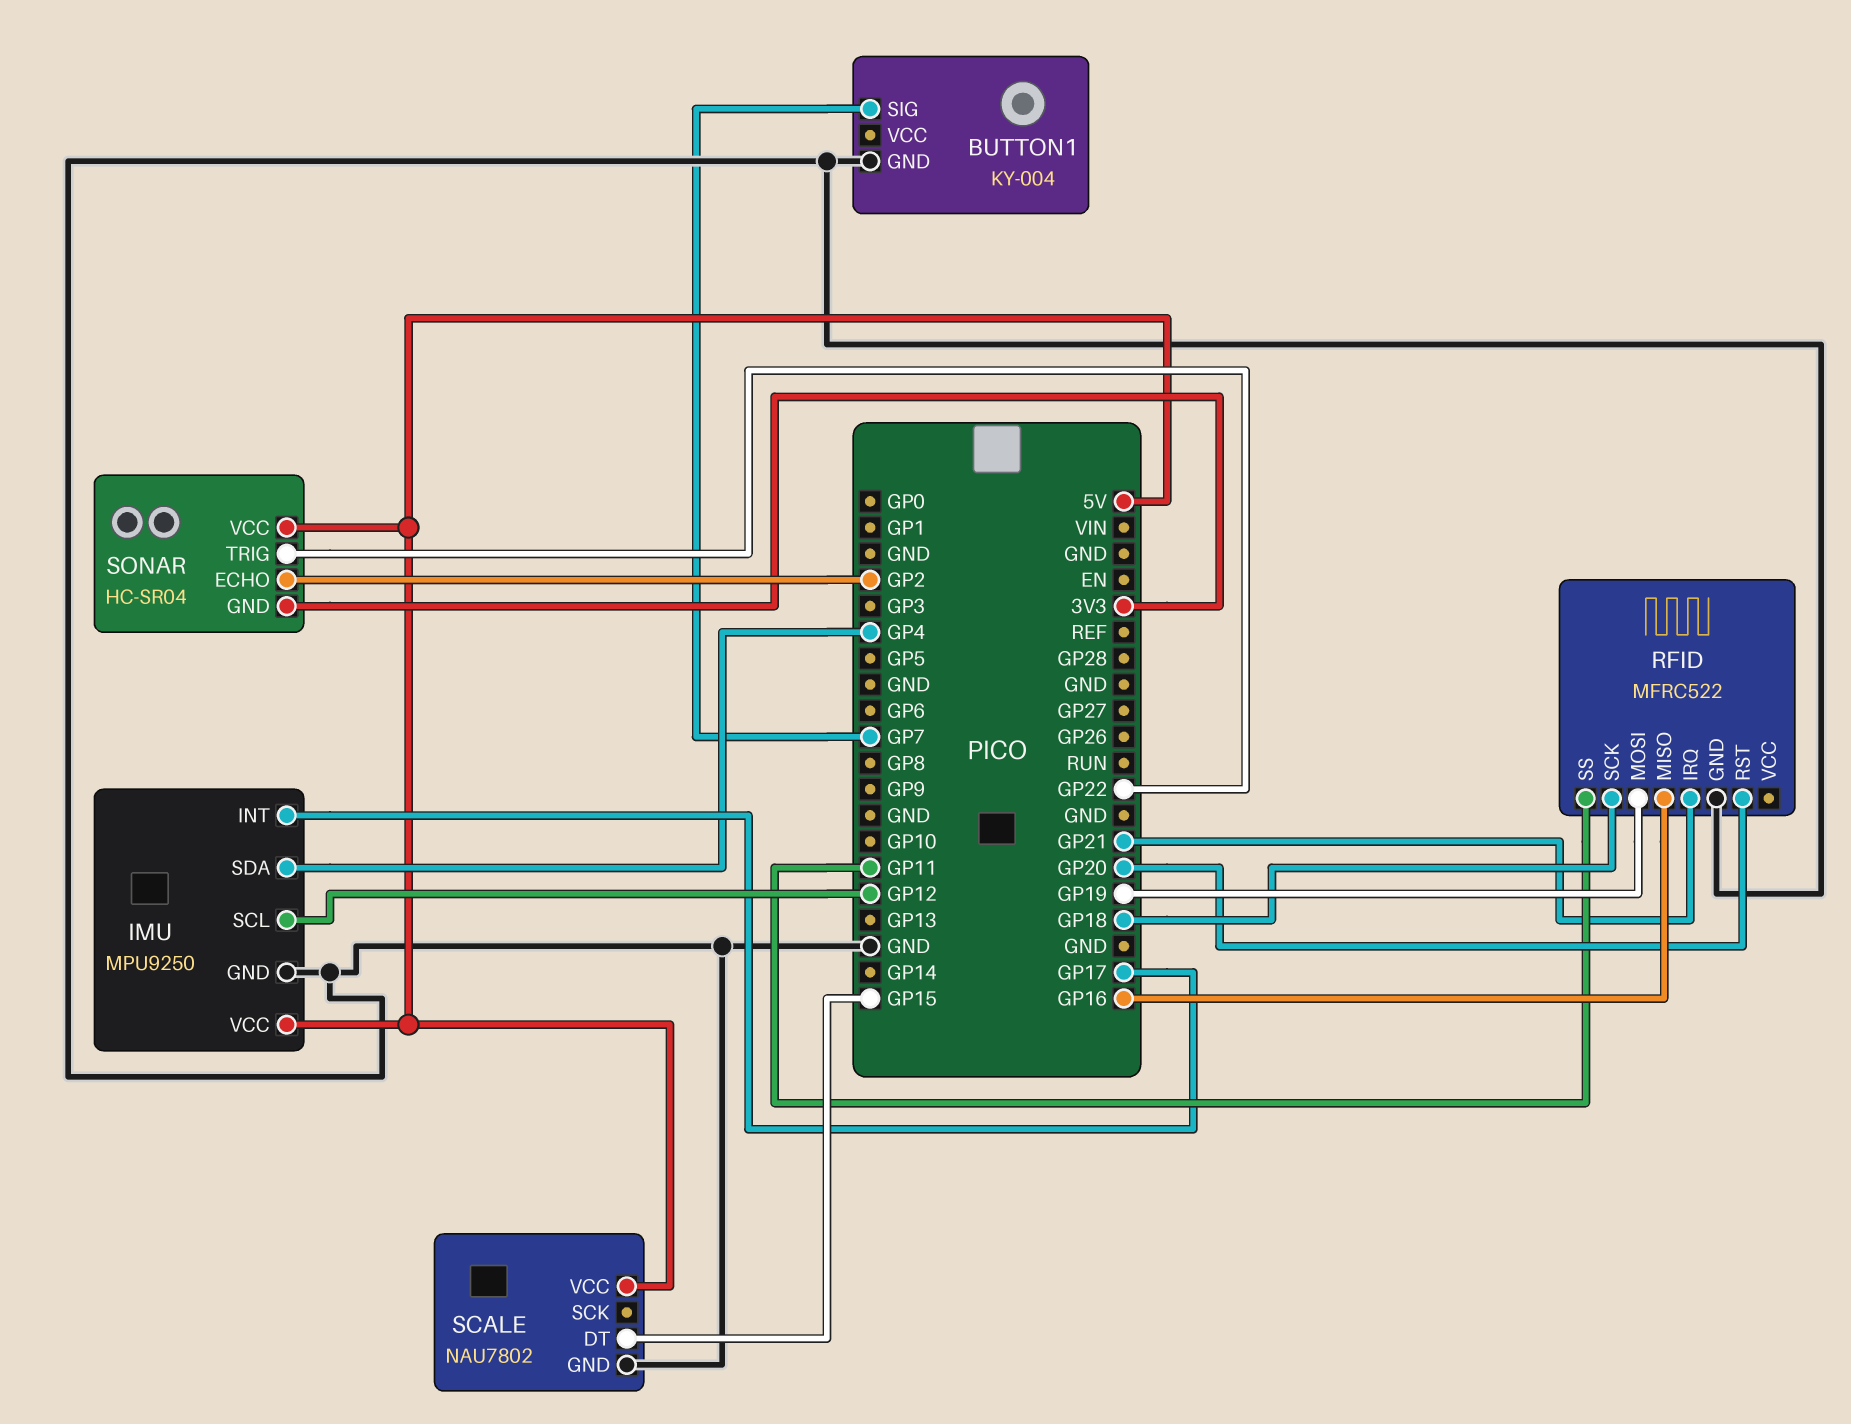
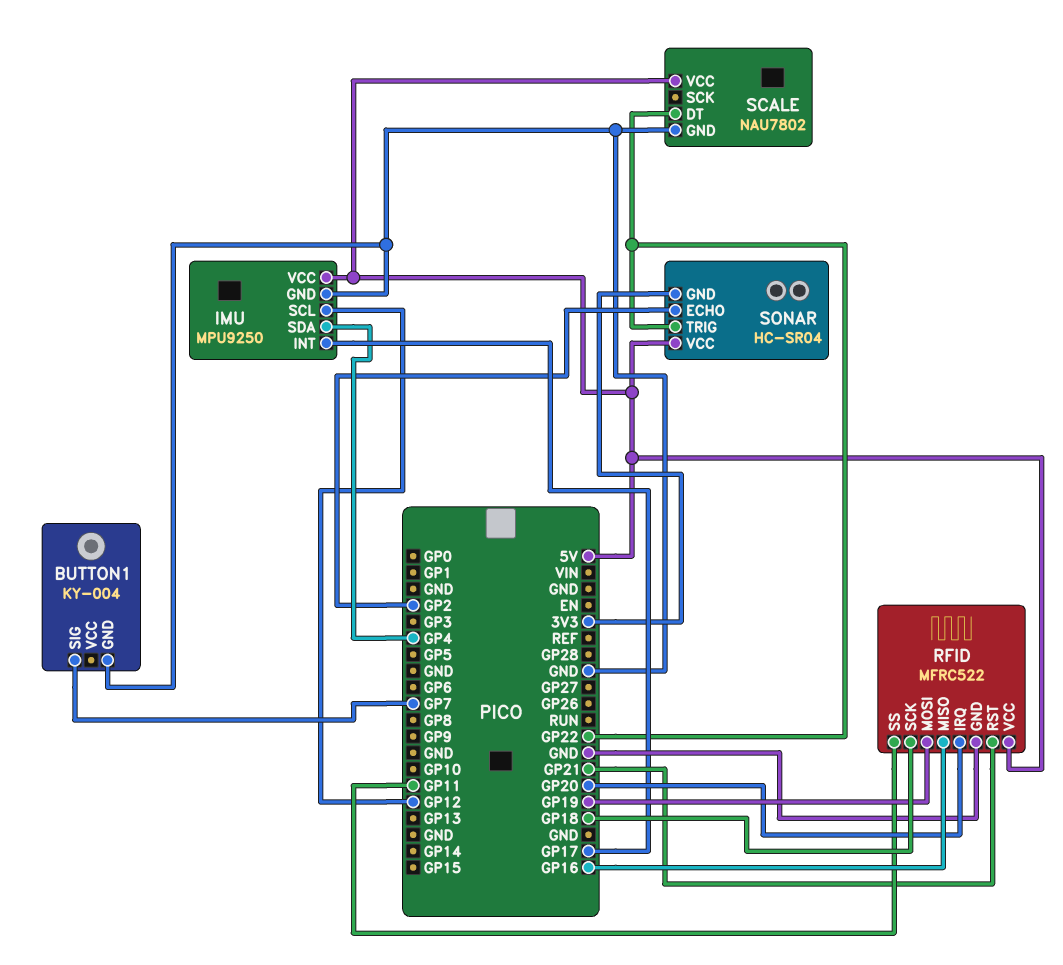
RFID pin IRQ: GP21 -> GP20
RFID pin RST: GP20 -> GP21
RFID pin VCC: none -> 5V
SCALE pin DT: GP15 -> GP22

